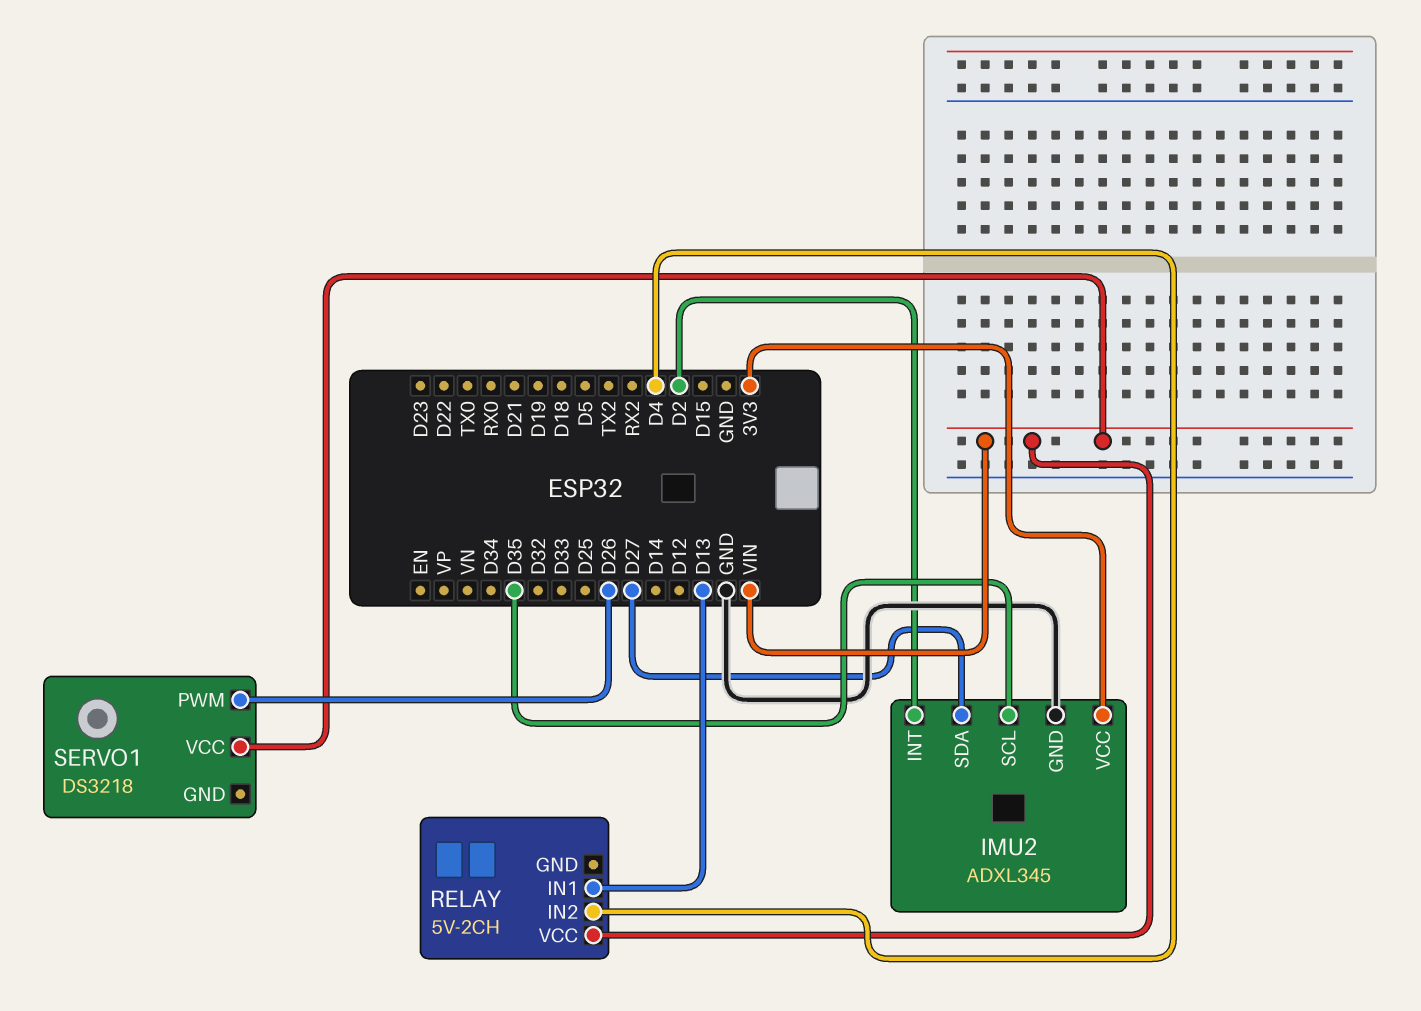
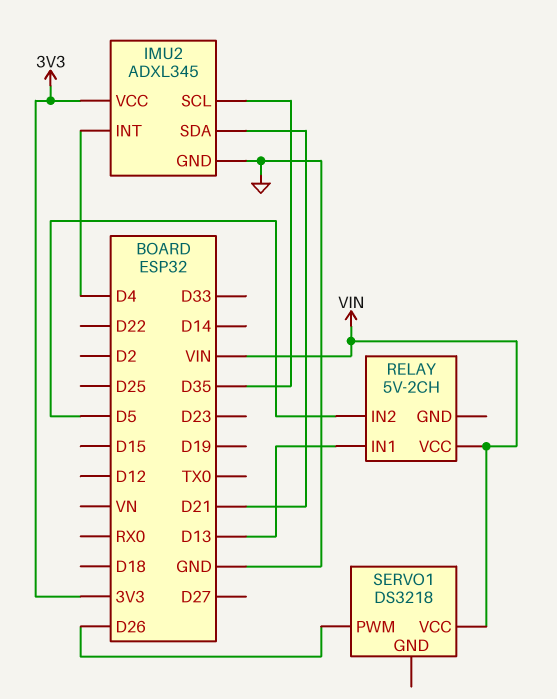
IMU2 pin INT: D2 -> D4
IMU2 pin SDA: D27 -> D21
RELAY pin IN2: D4 -> D5

